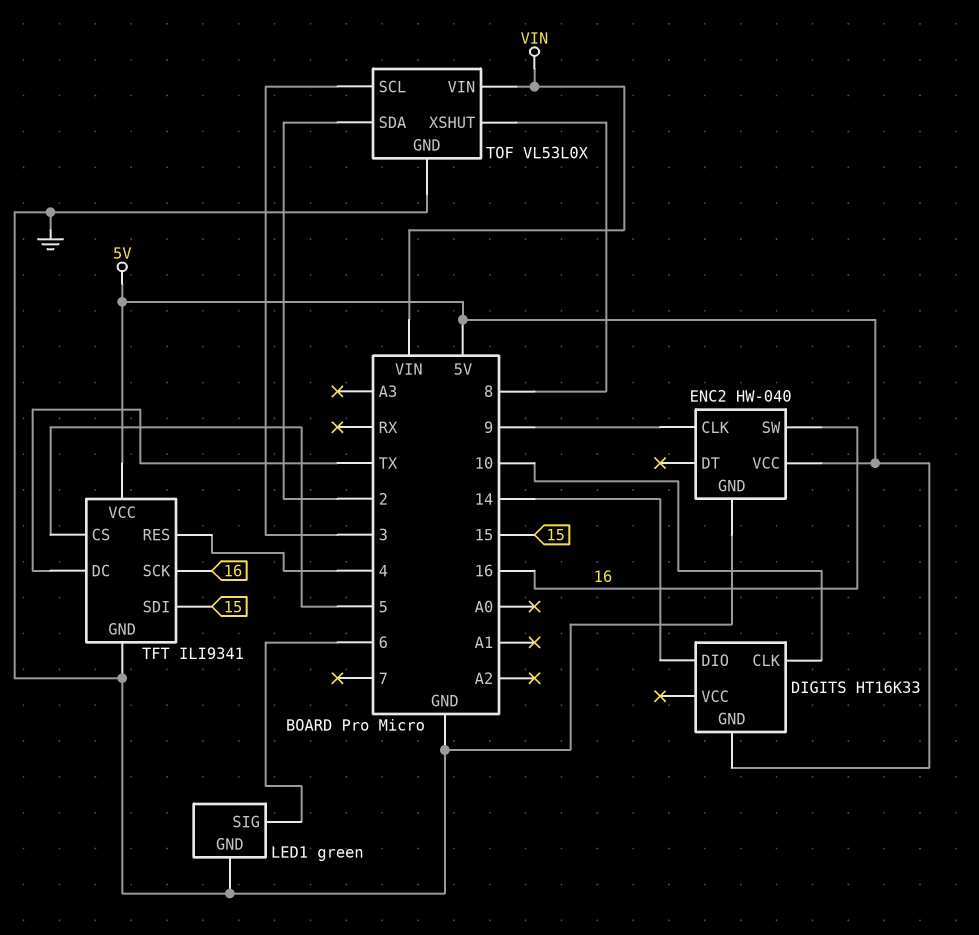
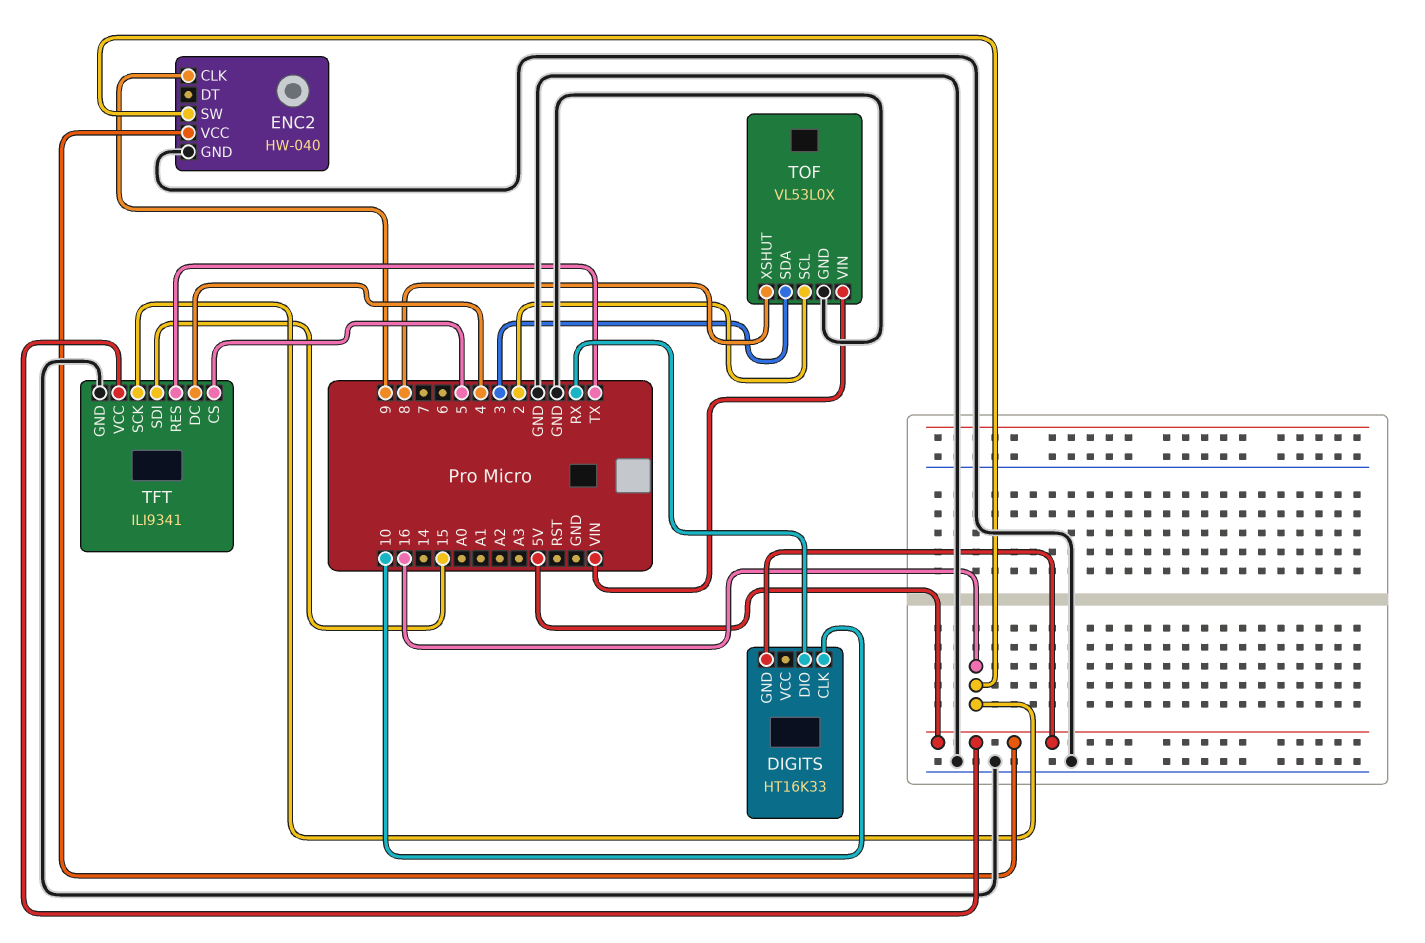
DIGITS pin DIO: 14 -> RX
LED1: green -> none
LED1 pin GND: GND -> none
LED1 pin SIG: 6 -> none
TFT pin DC: TX -> 4
TFT pin RES: 4 -> TX
TOF pin SCL: 3 -> 2
TOF pin SDA: 2 -> 3

